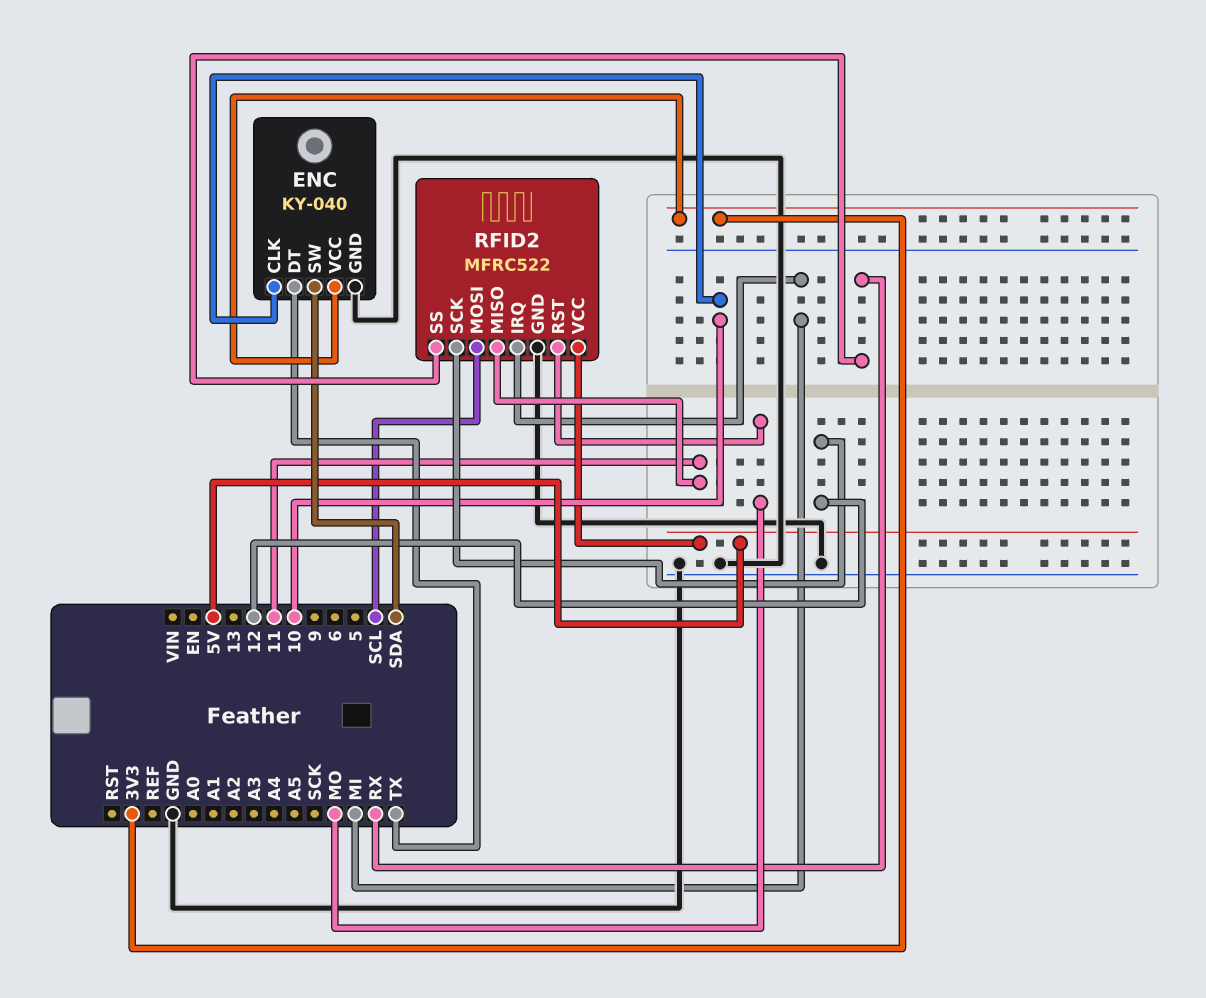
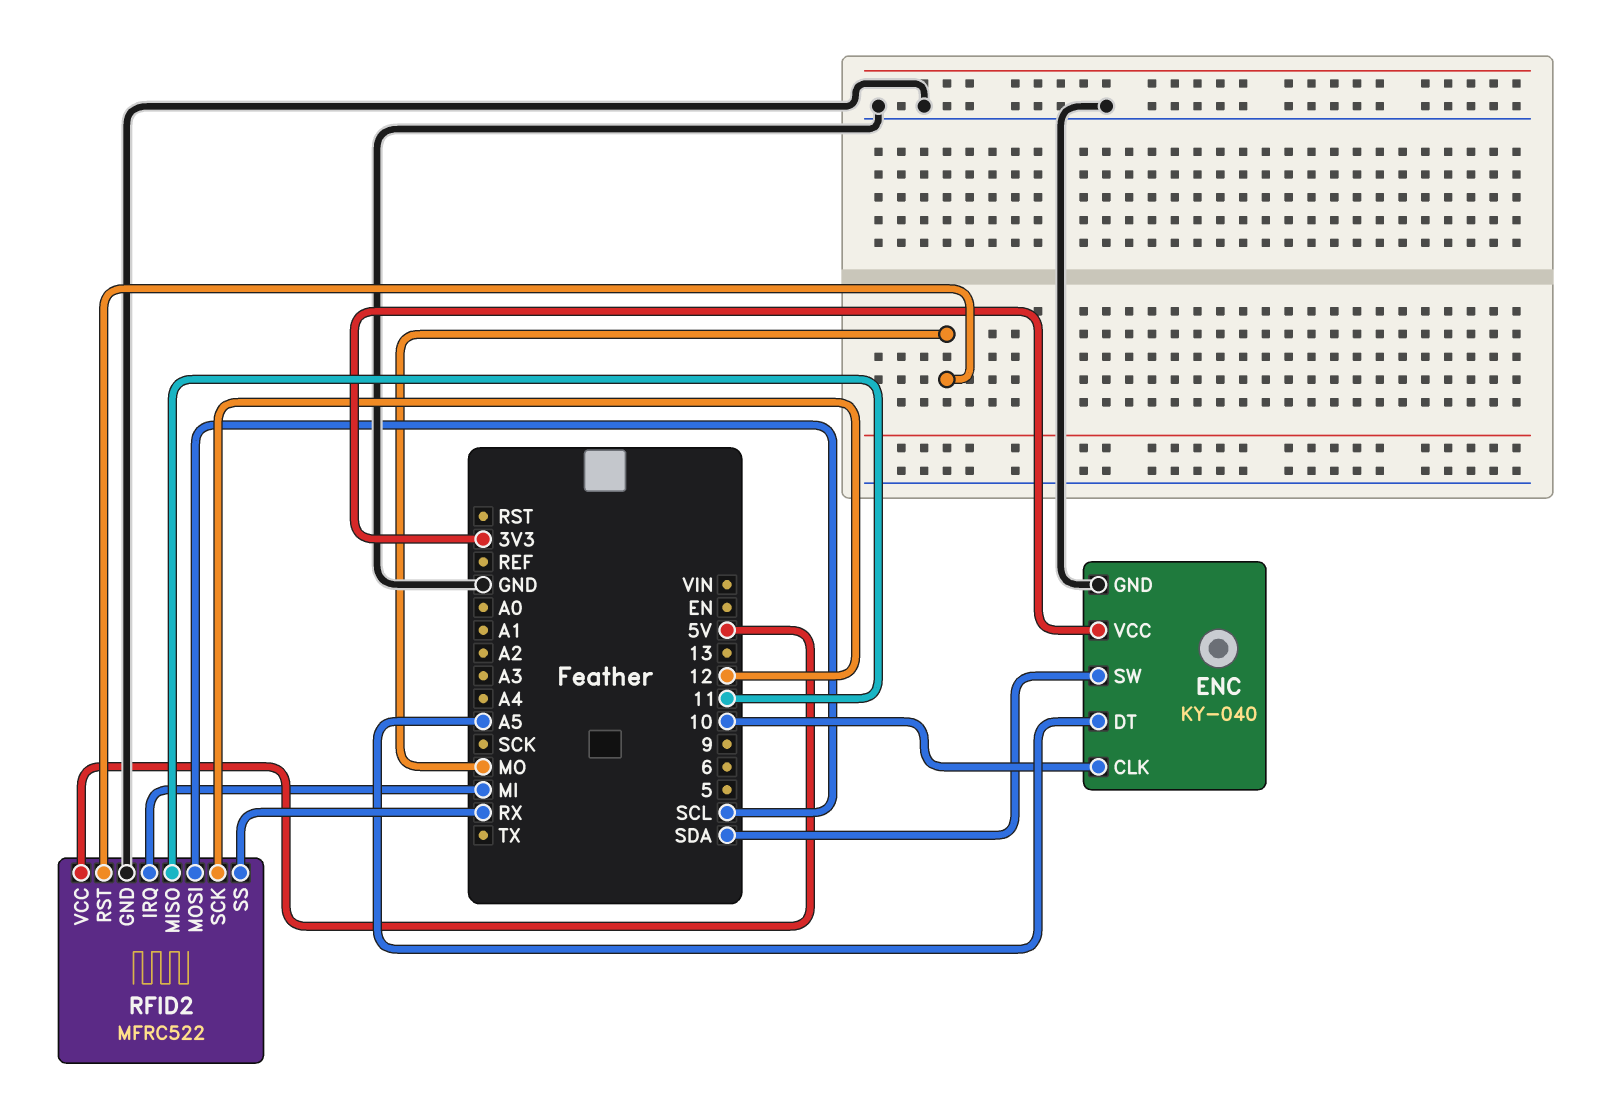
ENC pin DT: TX -> A5

